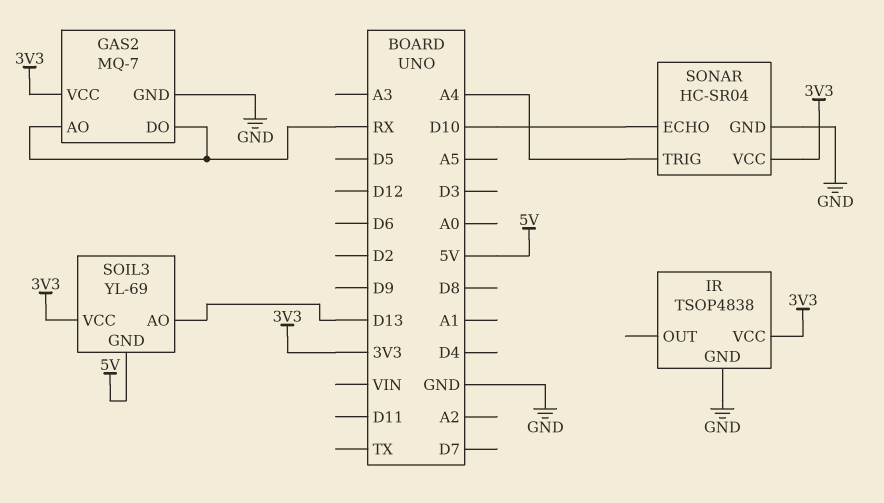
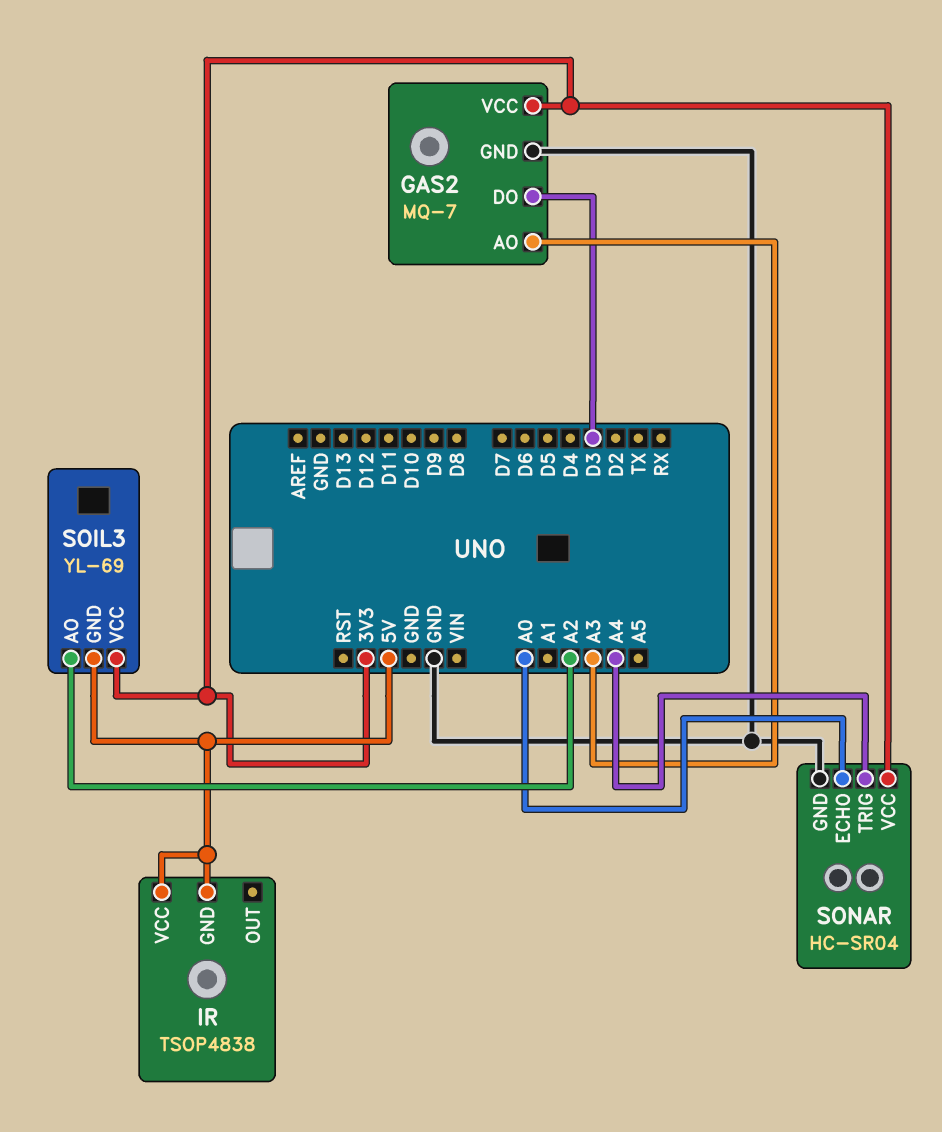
GAS2 pin AO: RX -> A3
GAS2 pin DO: RX -> D3
IR pin GND: GND -> 5V
IR pin VCC: 3V3 -> 5V
SOIL3 pin AO: D13 -> A2
SONAR pin ECHO: D10 -> A0

